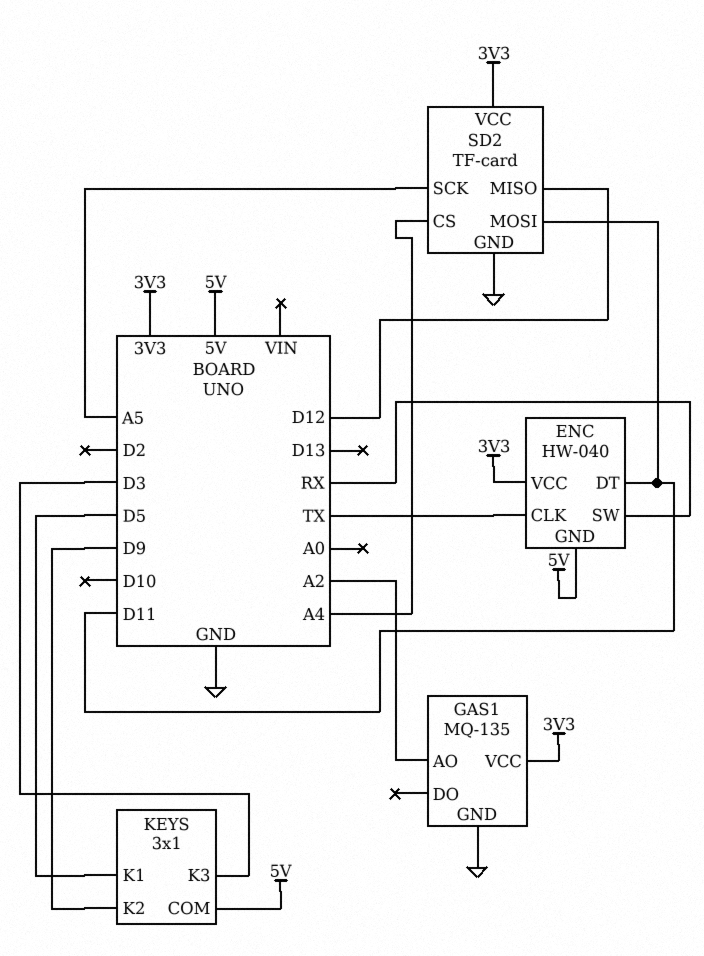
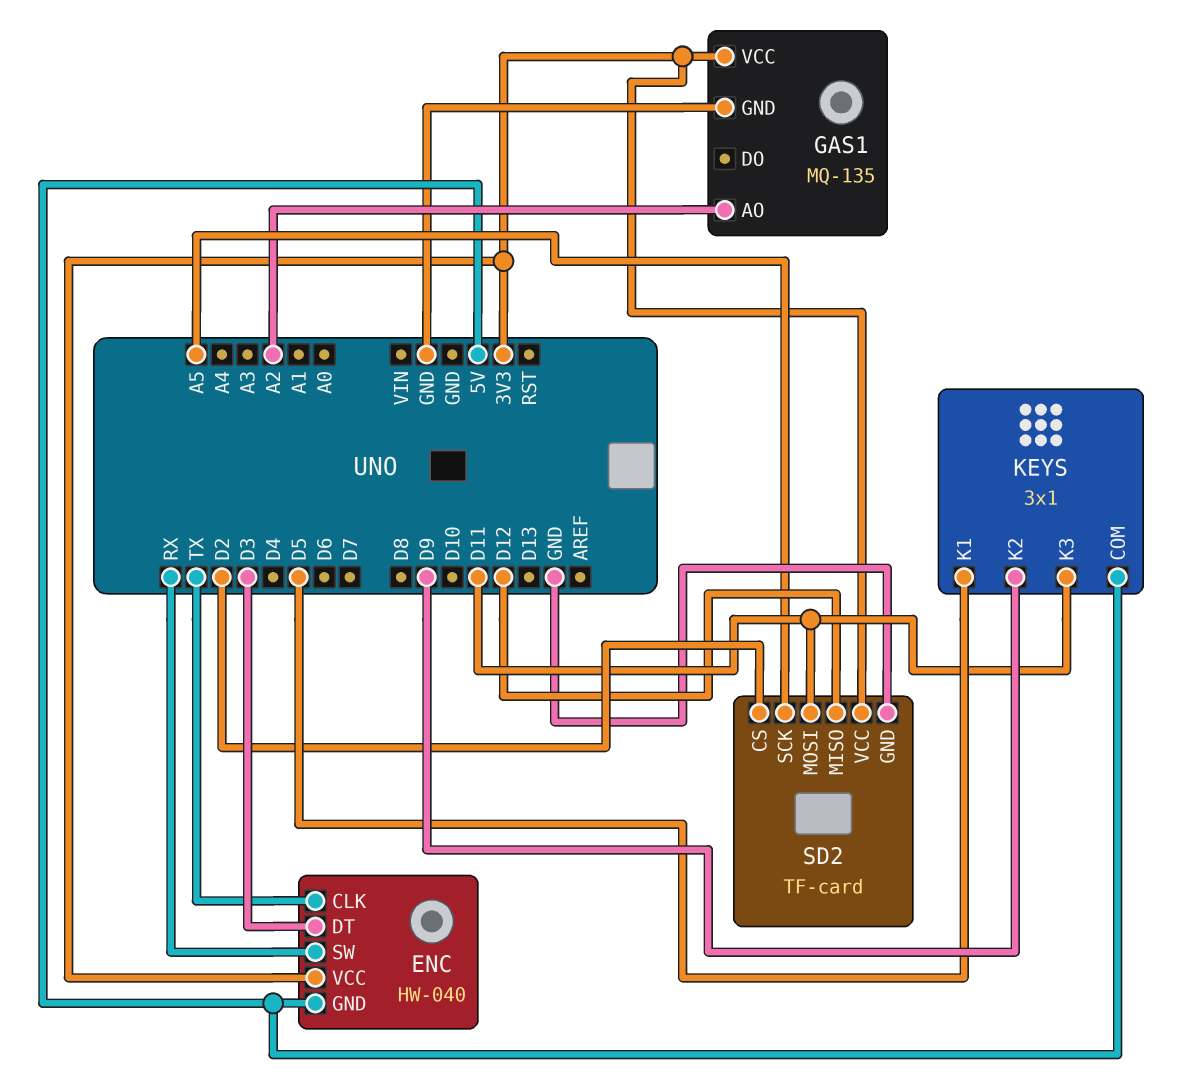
ENC pin DT: D11 -> D3
KEYS pin K3: D3 -> D11
SD2 pin CS: A4 -> D2

